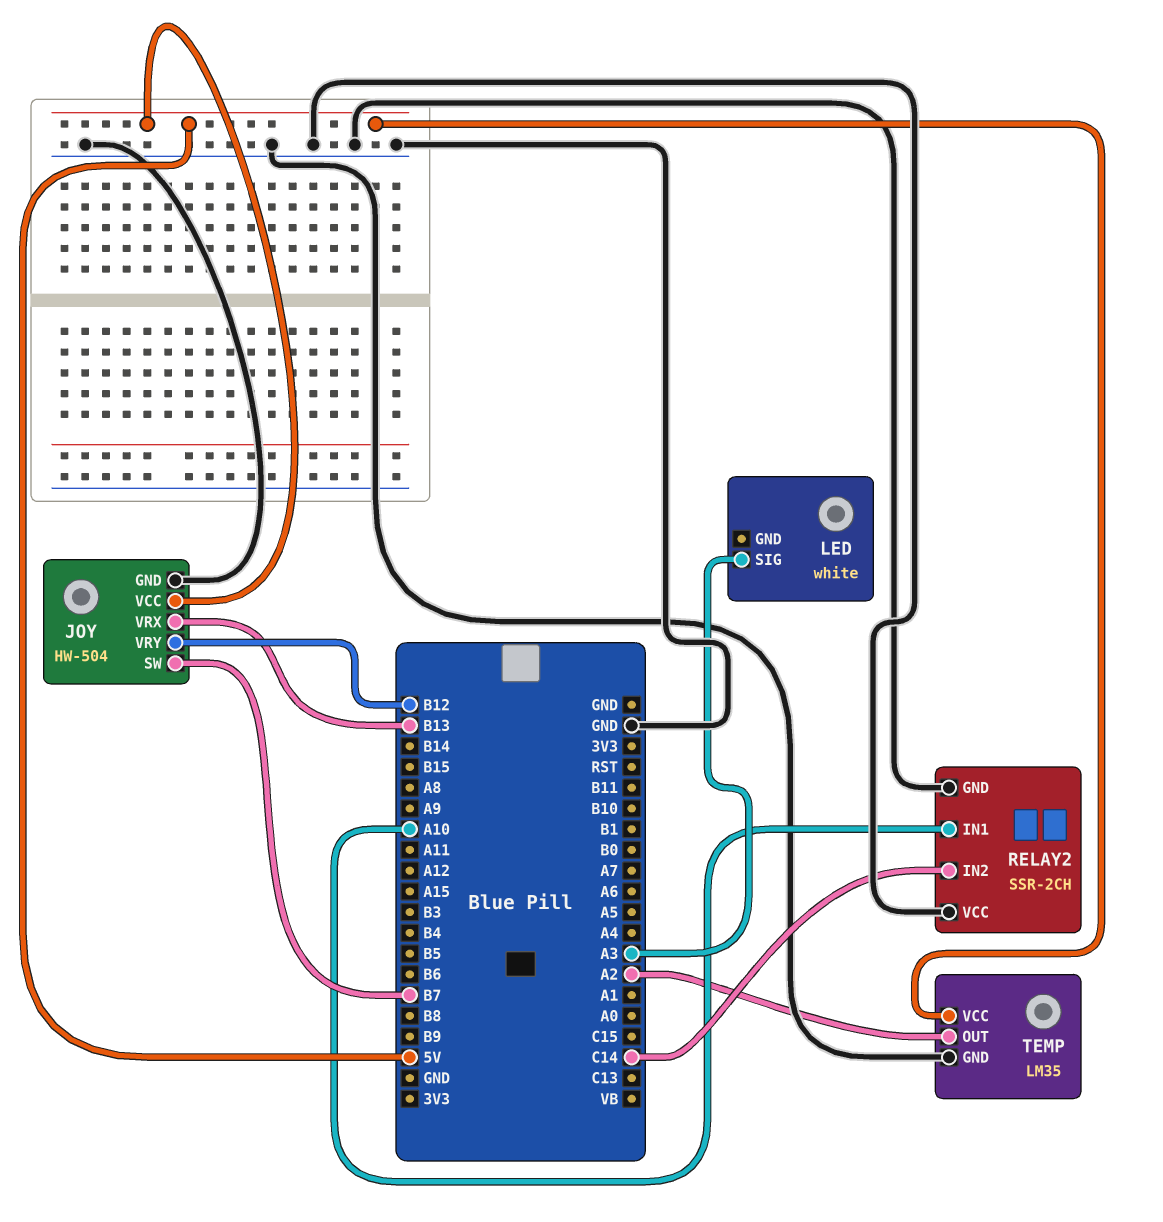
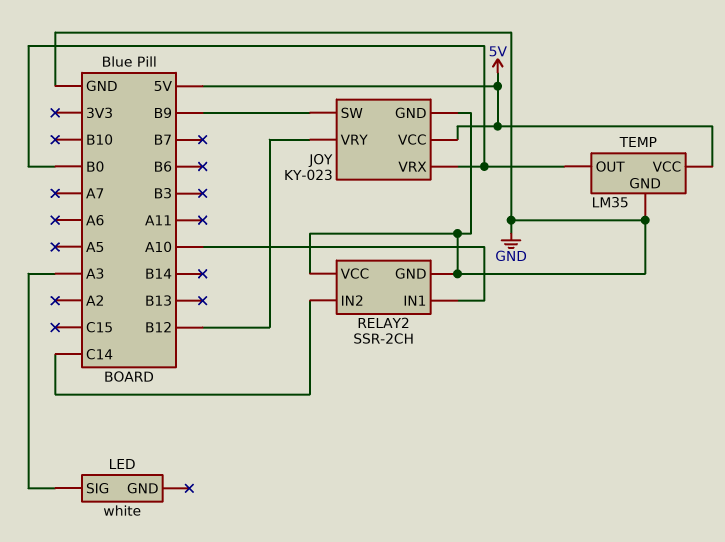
JOY: HW-504 -> KY-023
JOY pin SW: B7 -> B9
JOY pin VRX: B13 -> B0
TEMP pin OUT: A2 -> B0

